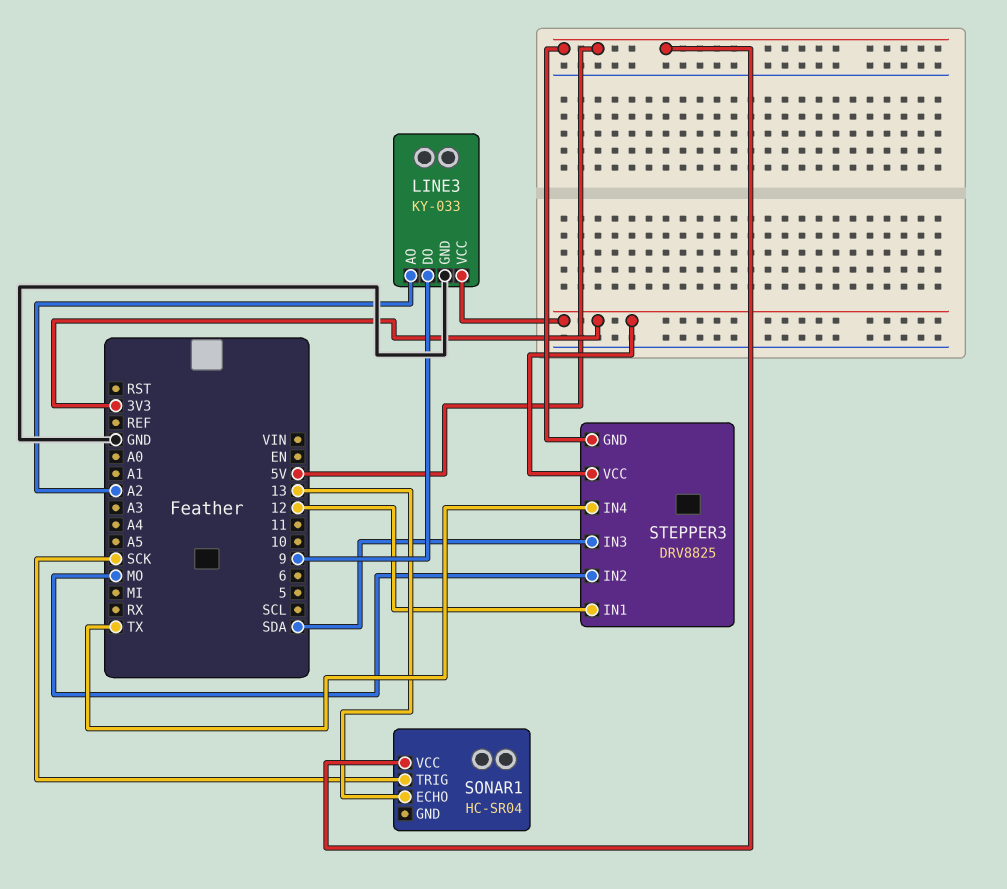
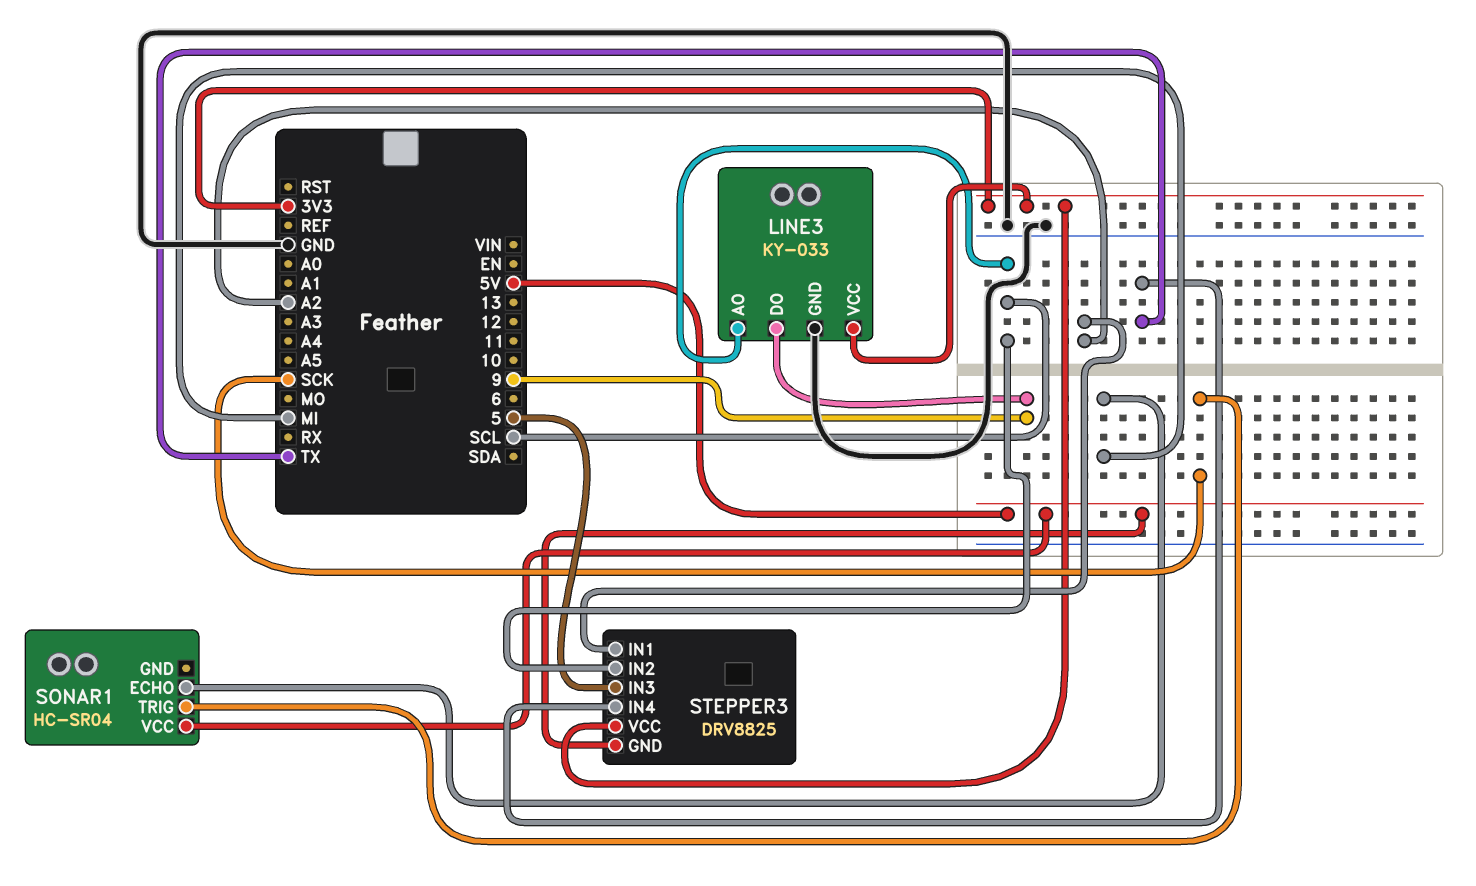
LINE3 pin AO: A2 -> SCL
SONAR1 pin ECHO: 13 -> MI
STEPPER3 pin IN1: 12 -> A2
STEPPER3 pin IN2: MO -> SCL
STEPPER3 pin IN3: SDA -> 5

